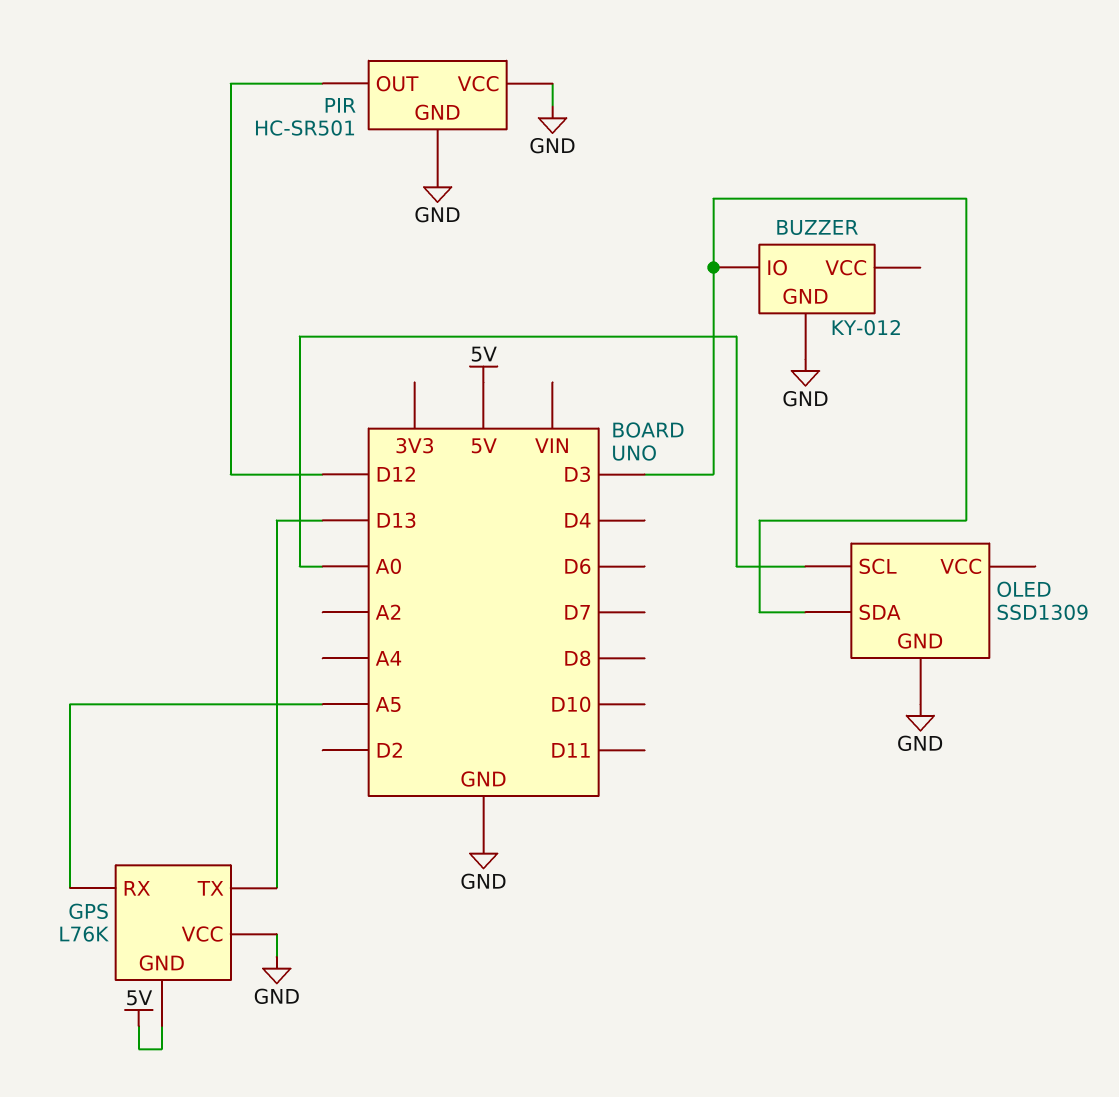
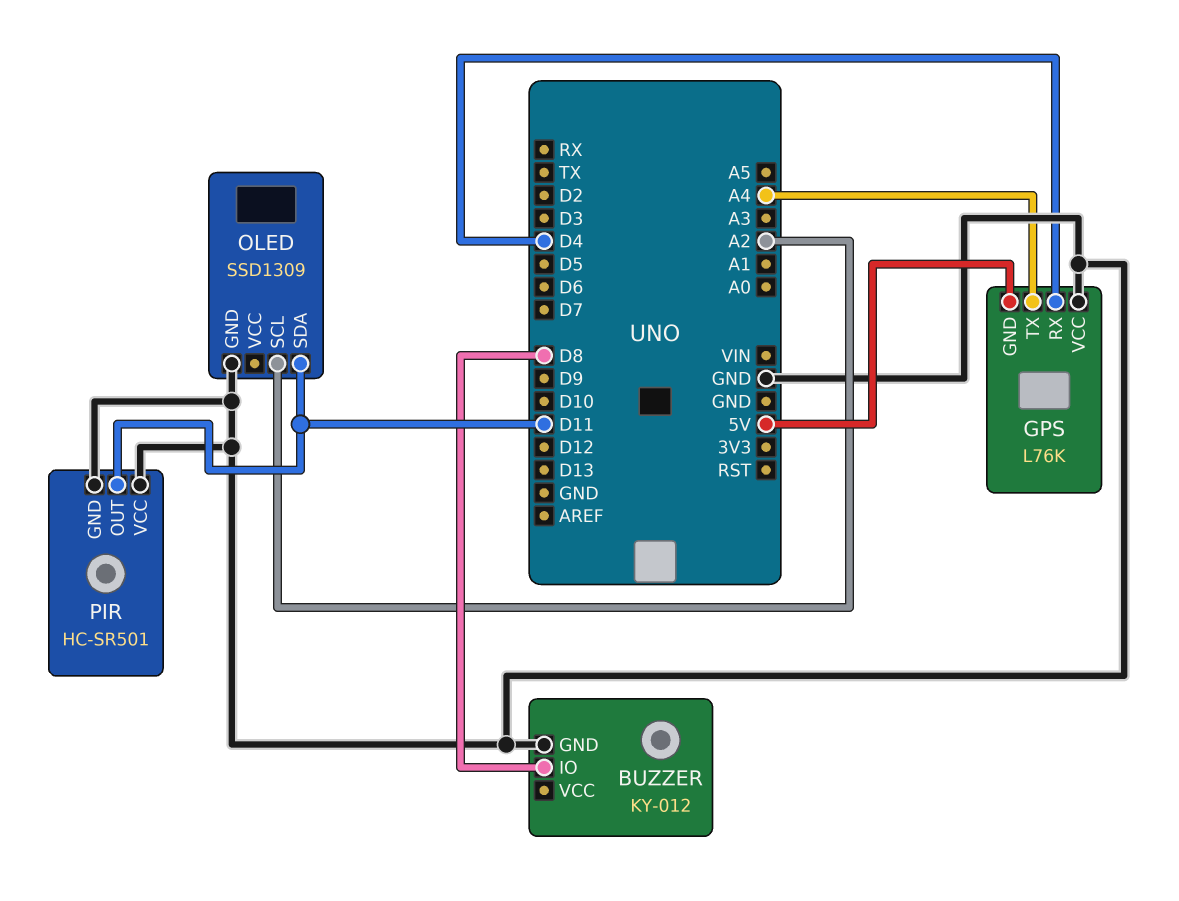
BUZZER pin IO: D3 -> D8
GPS pin RX: A5 -> D4
GPS pin TX: D13 -> A4
OLED pin SCL: A0 -> A2
OLED pin SDA: D3 -> D11
PIR pin OUT: D12 -> D11

